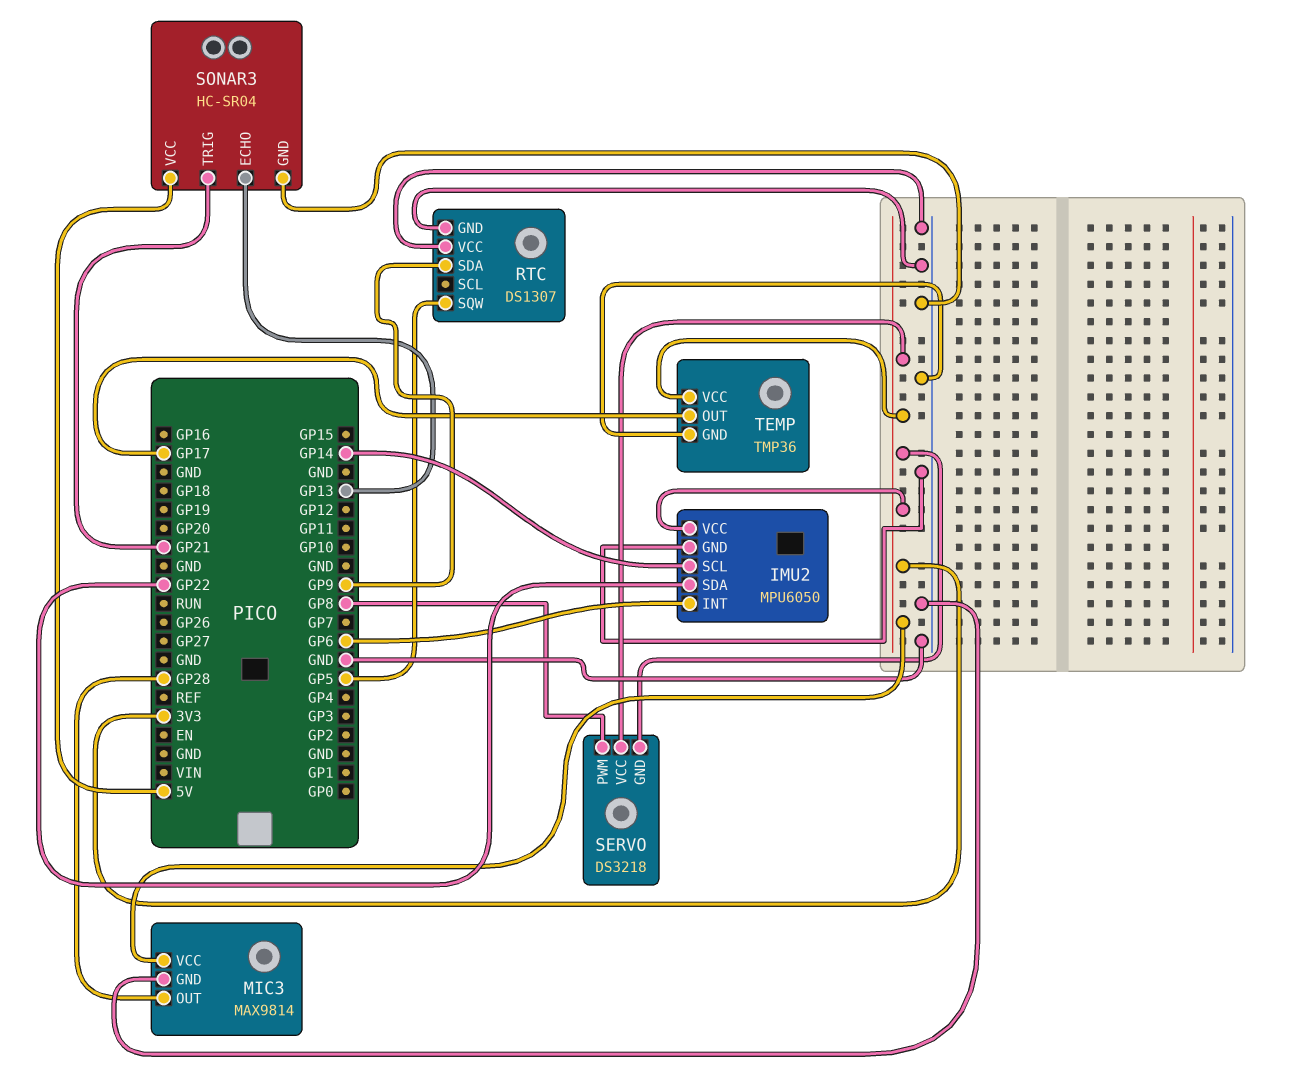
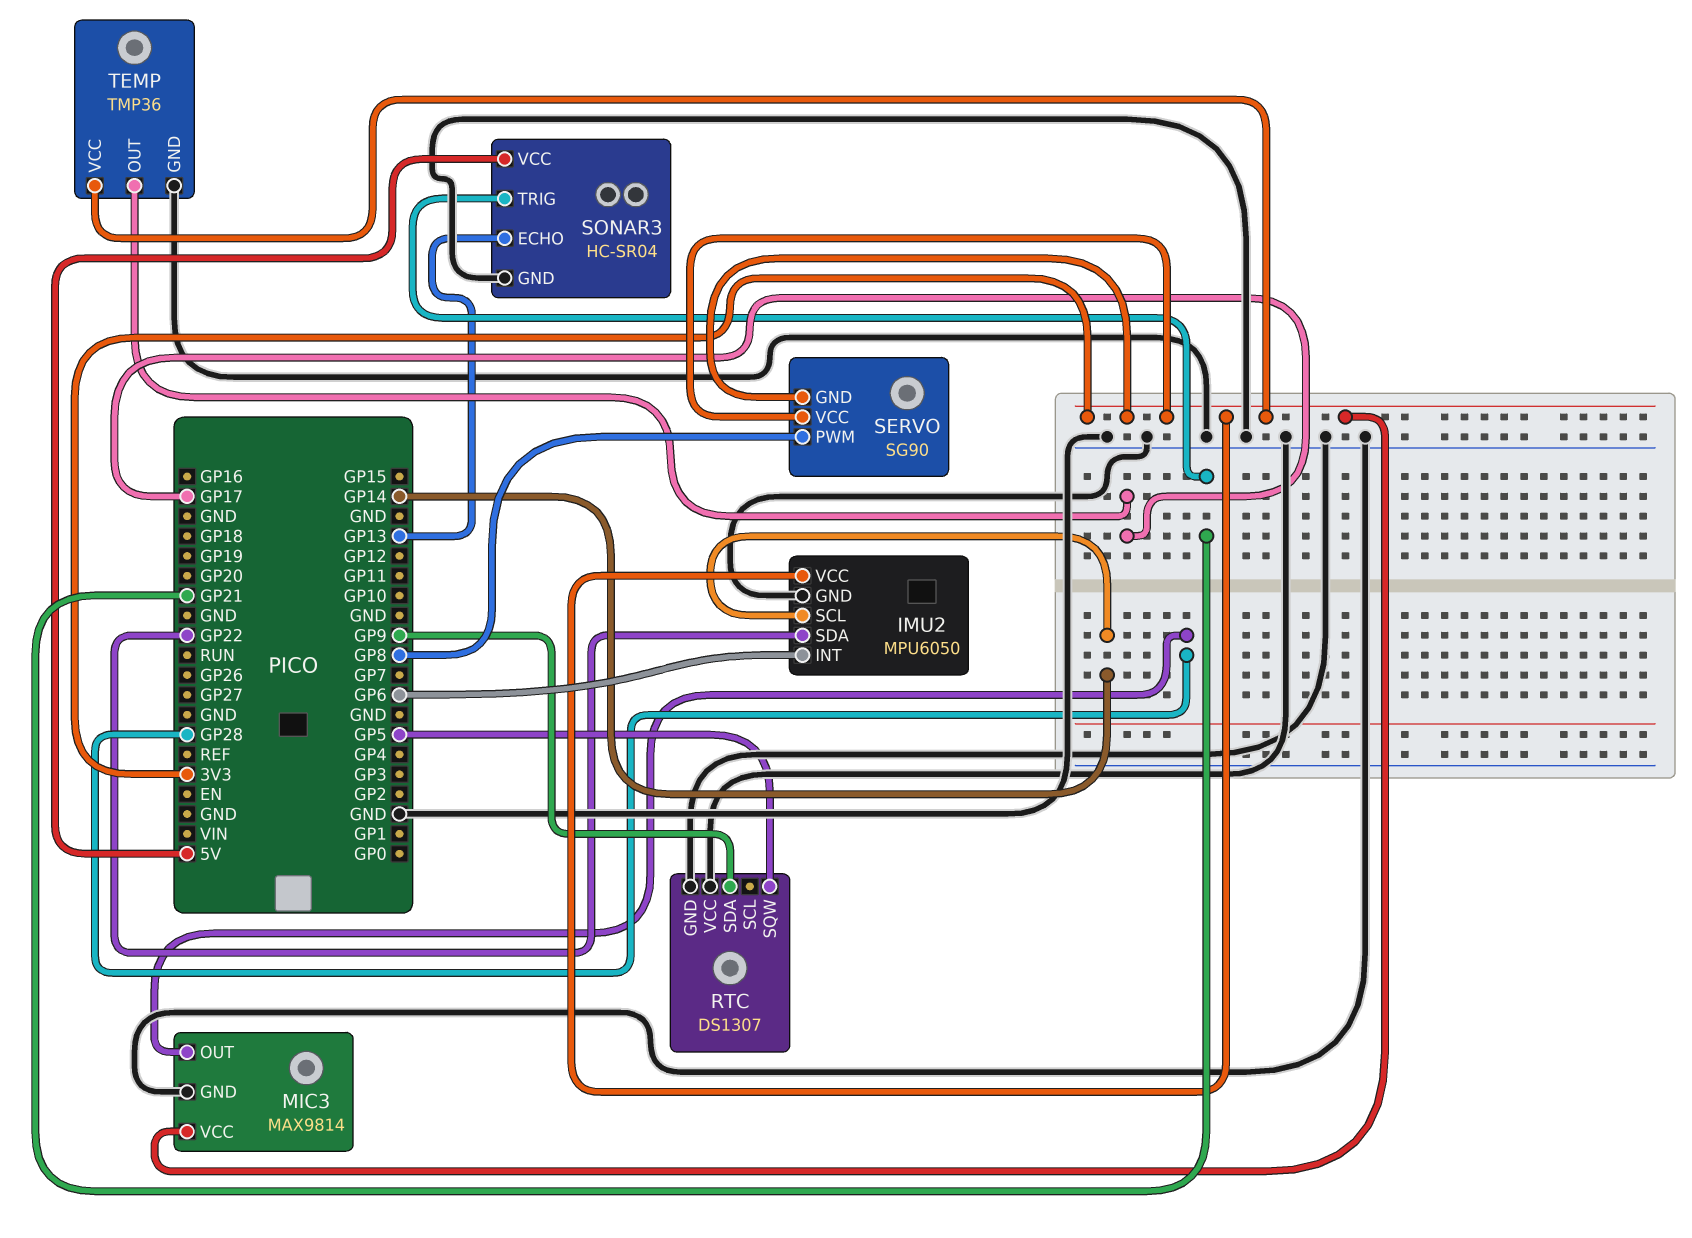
SERVO: DS3218 -> SG90

